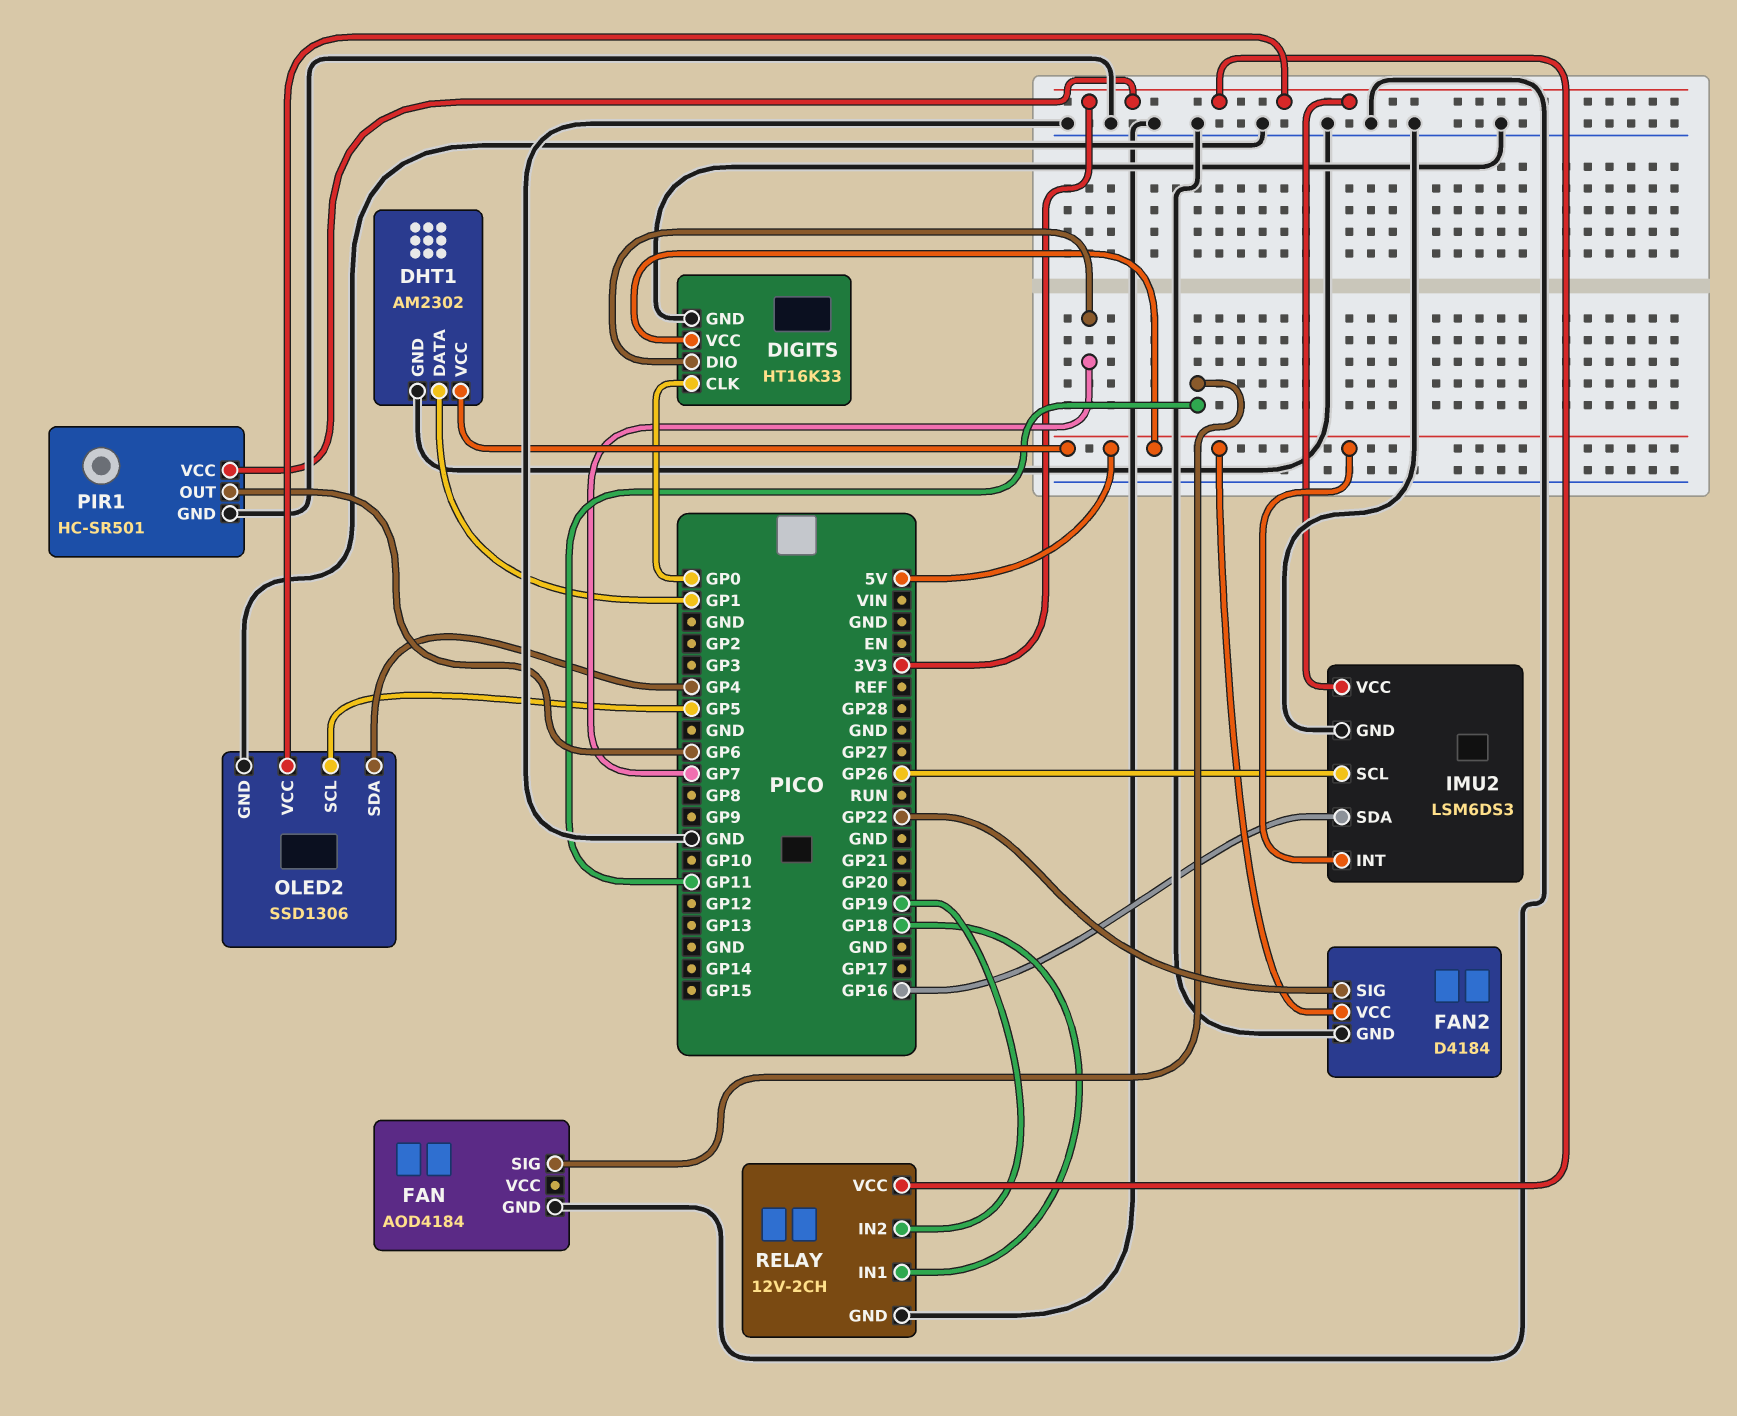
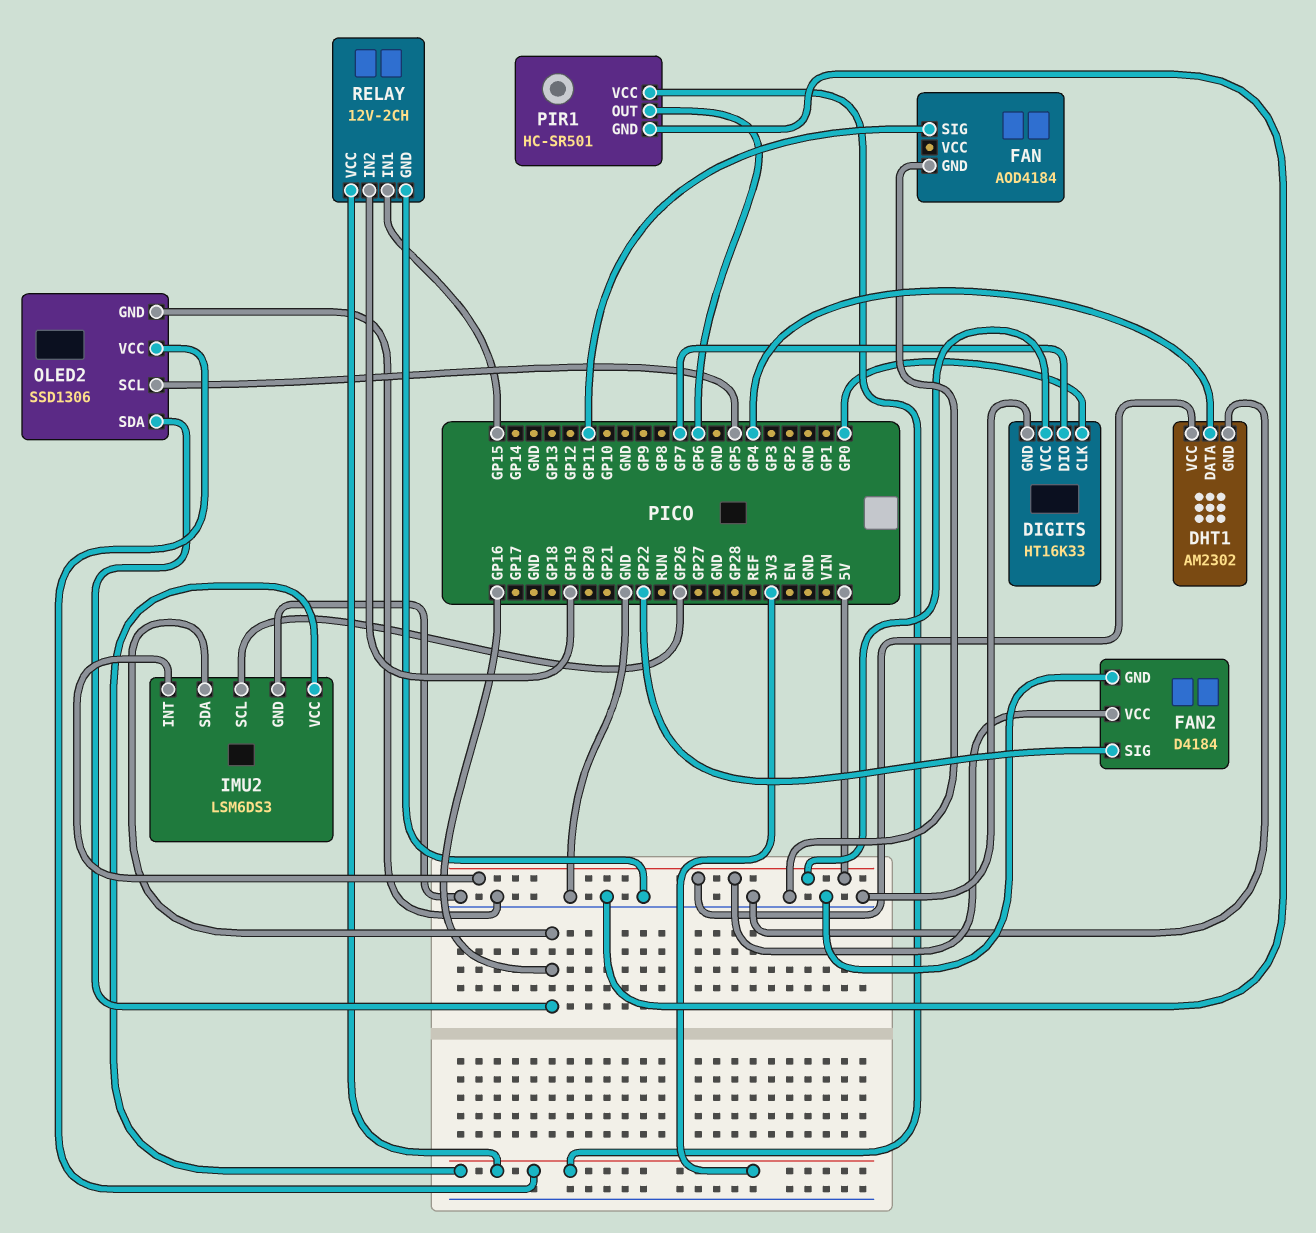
DHT1 pin DATA: GP1 -> GP4
OLED2 pin SDA: GP4 -> GP16
RELAY pin IN1: GP18 -> GP15

